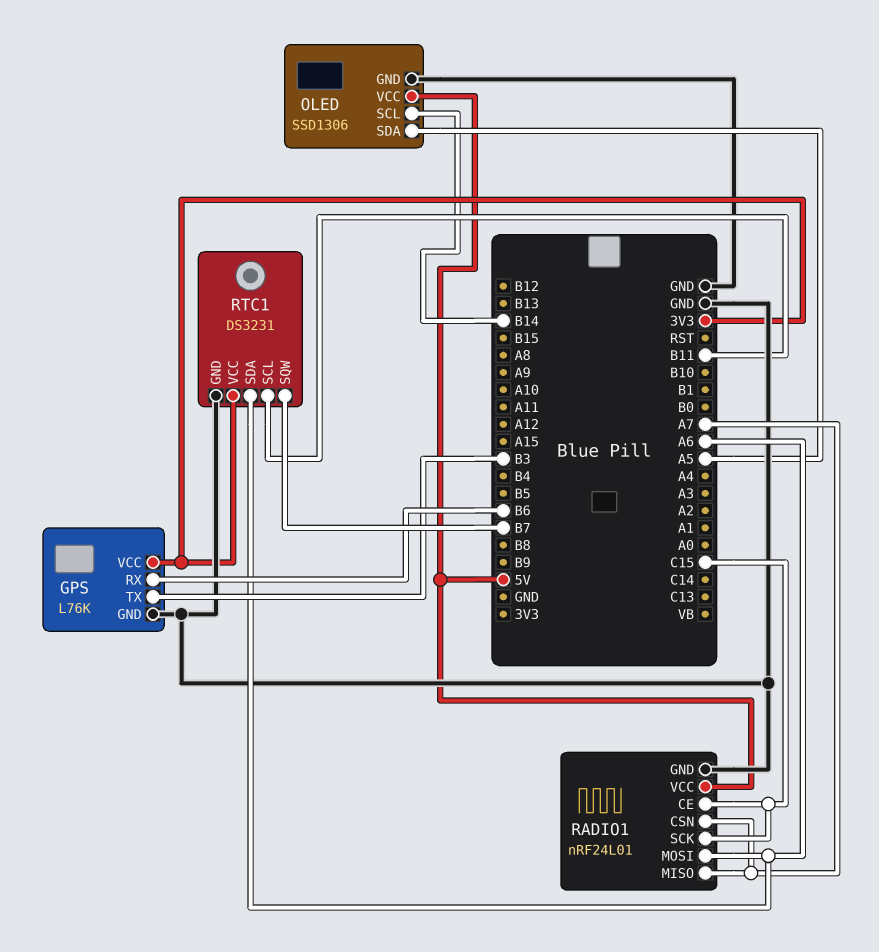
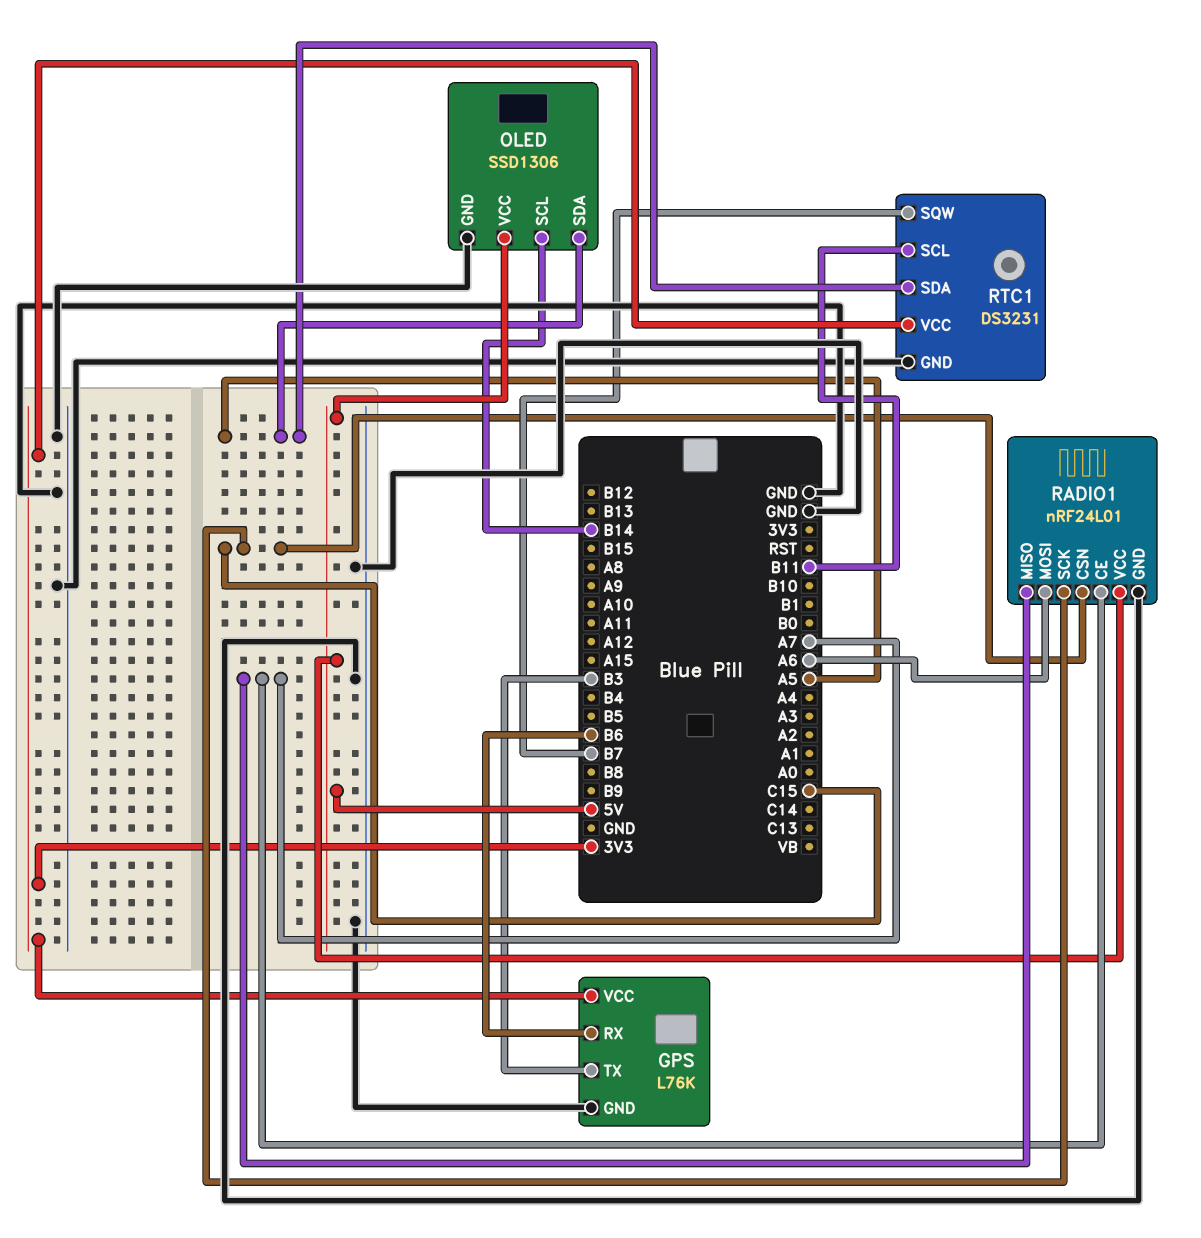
RADIO1 pin CE: C15 -> A7
RADIO1 pin CSN: A7 -> C15
RTC1 pin SDA: A6 -> A5

